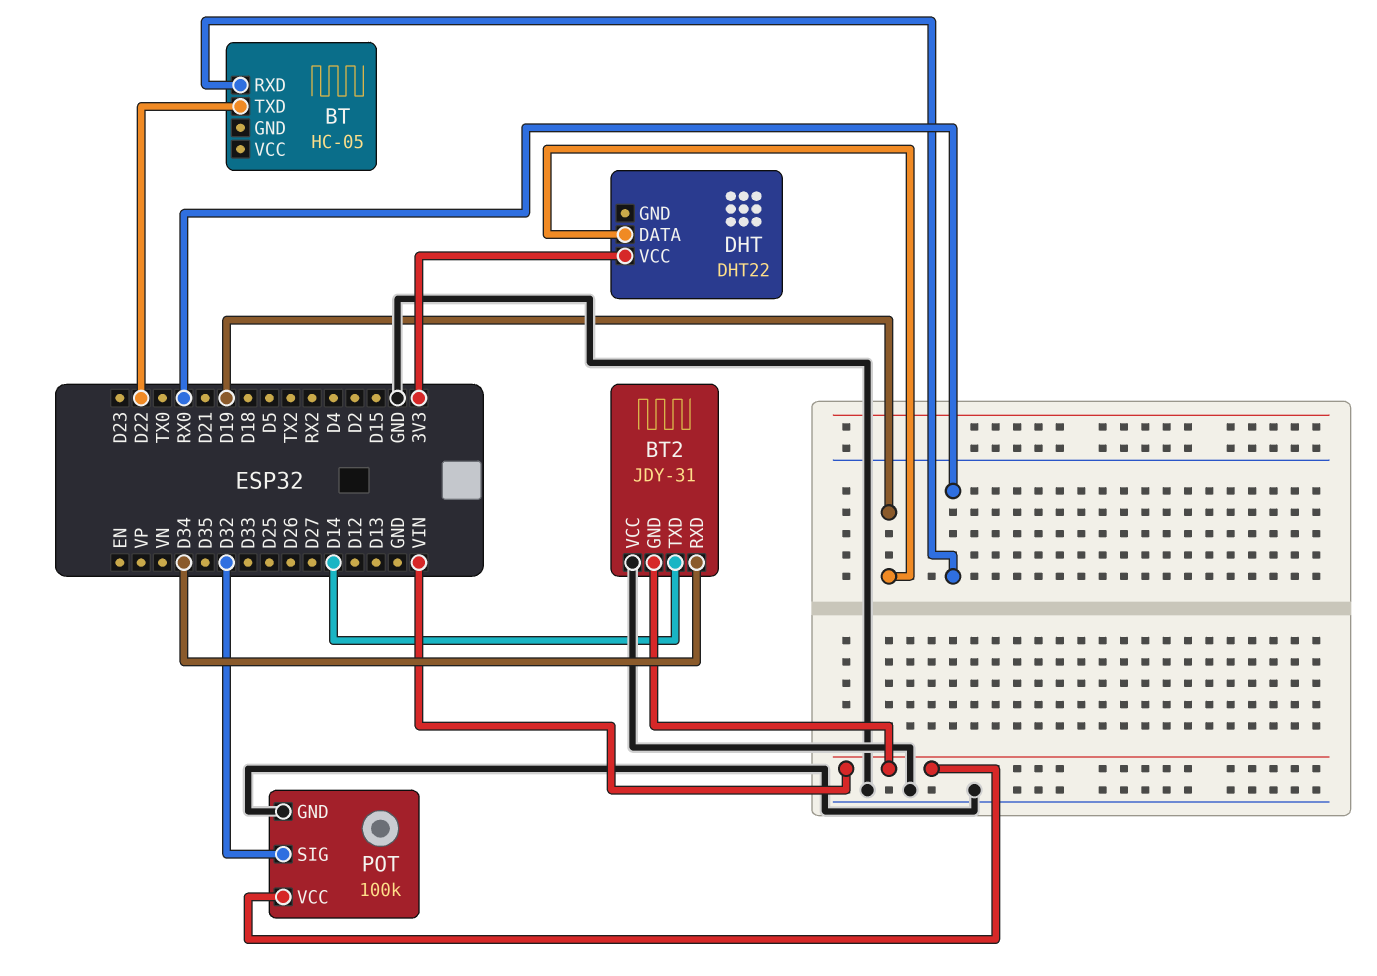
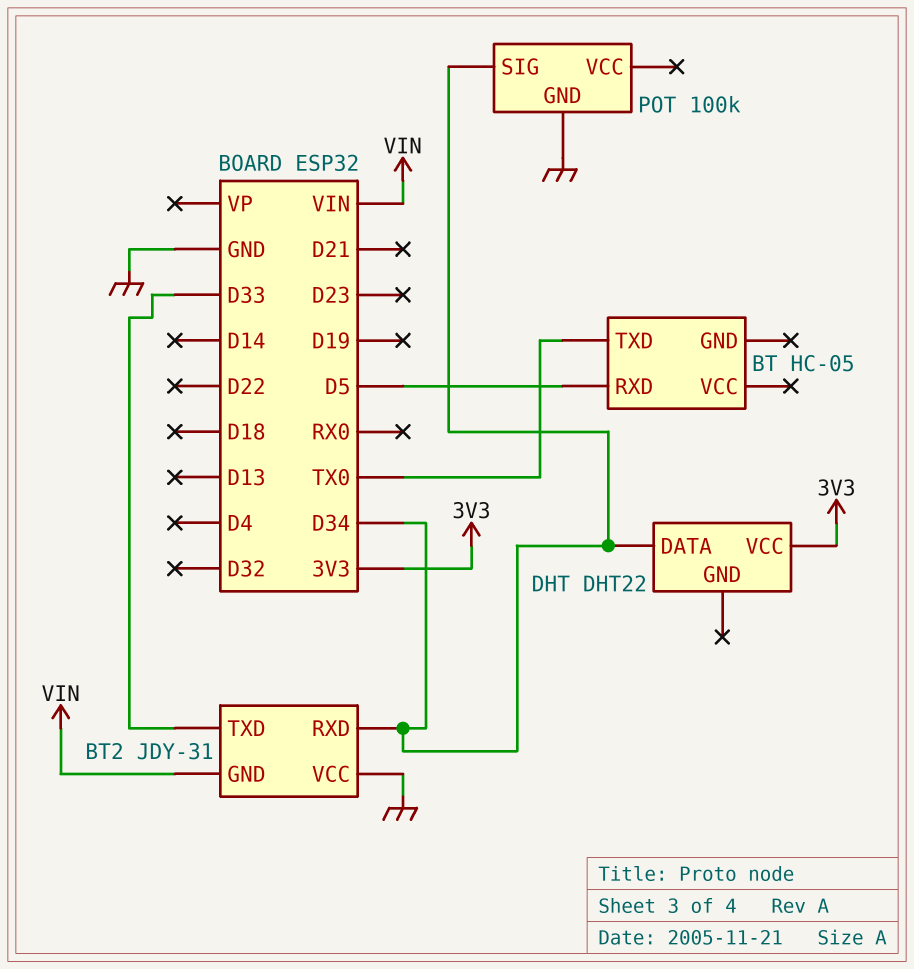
BT pin RXD: RX0 -> D5
BT pin TXD: D22 -> TX0
BT2 pin TXD: D14 -> D33
DHT pin DATA: D19 -> D34
POT pin SIG: D32 -> D34
POT pin VCC: VIN -> none

